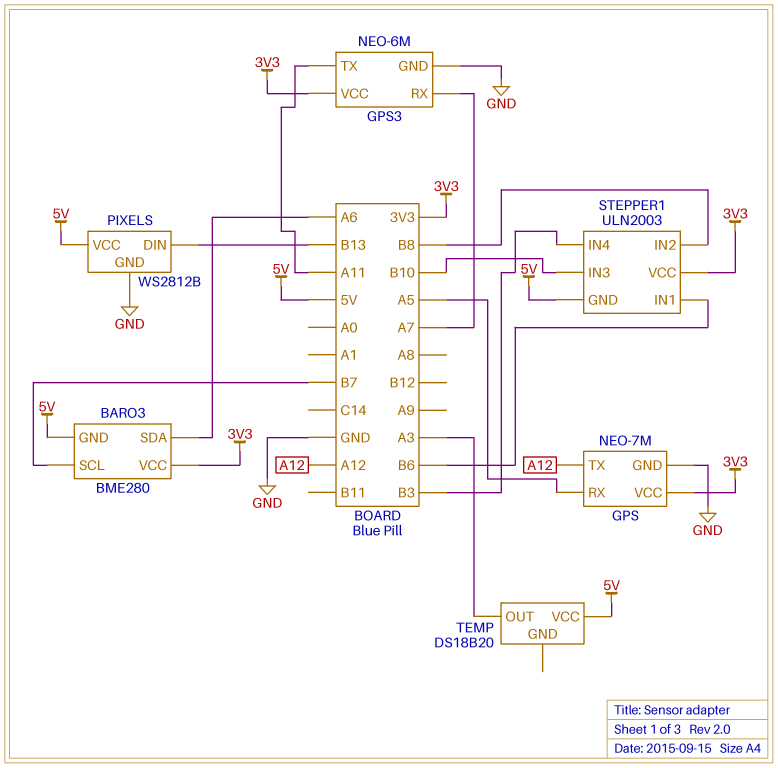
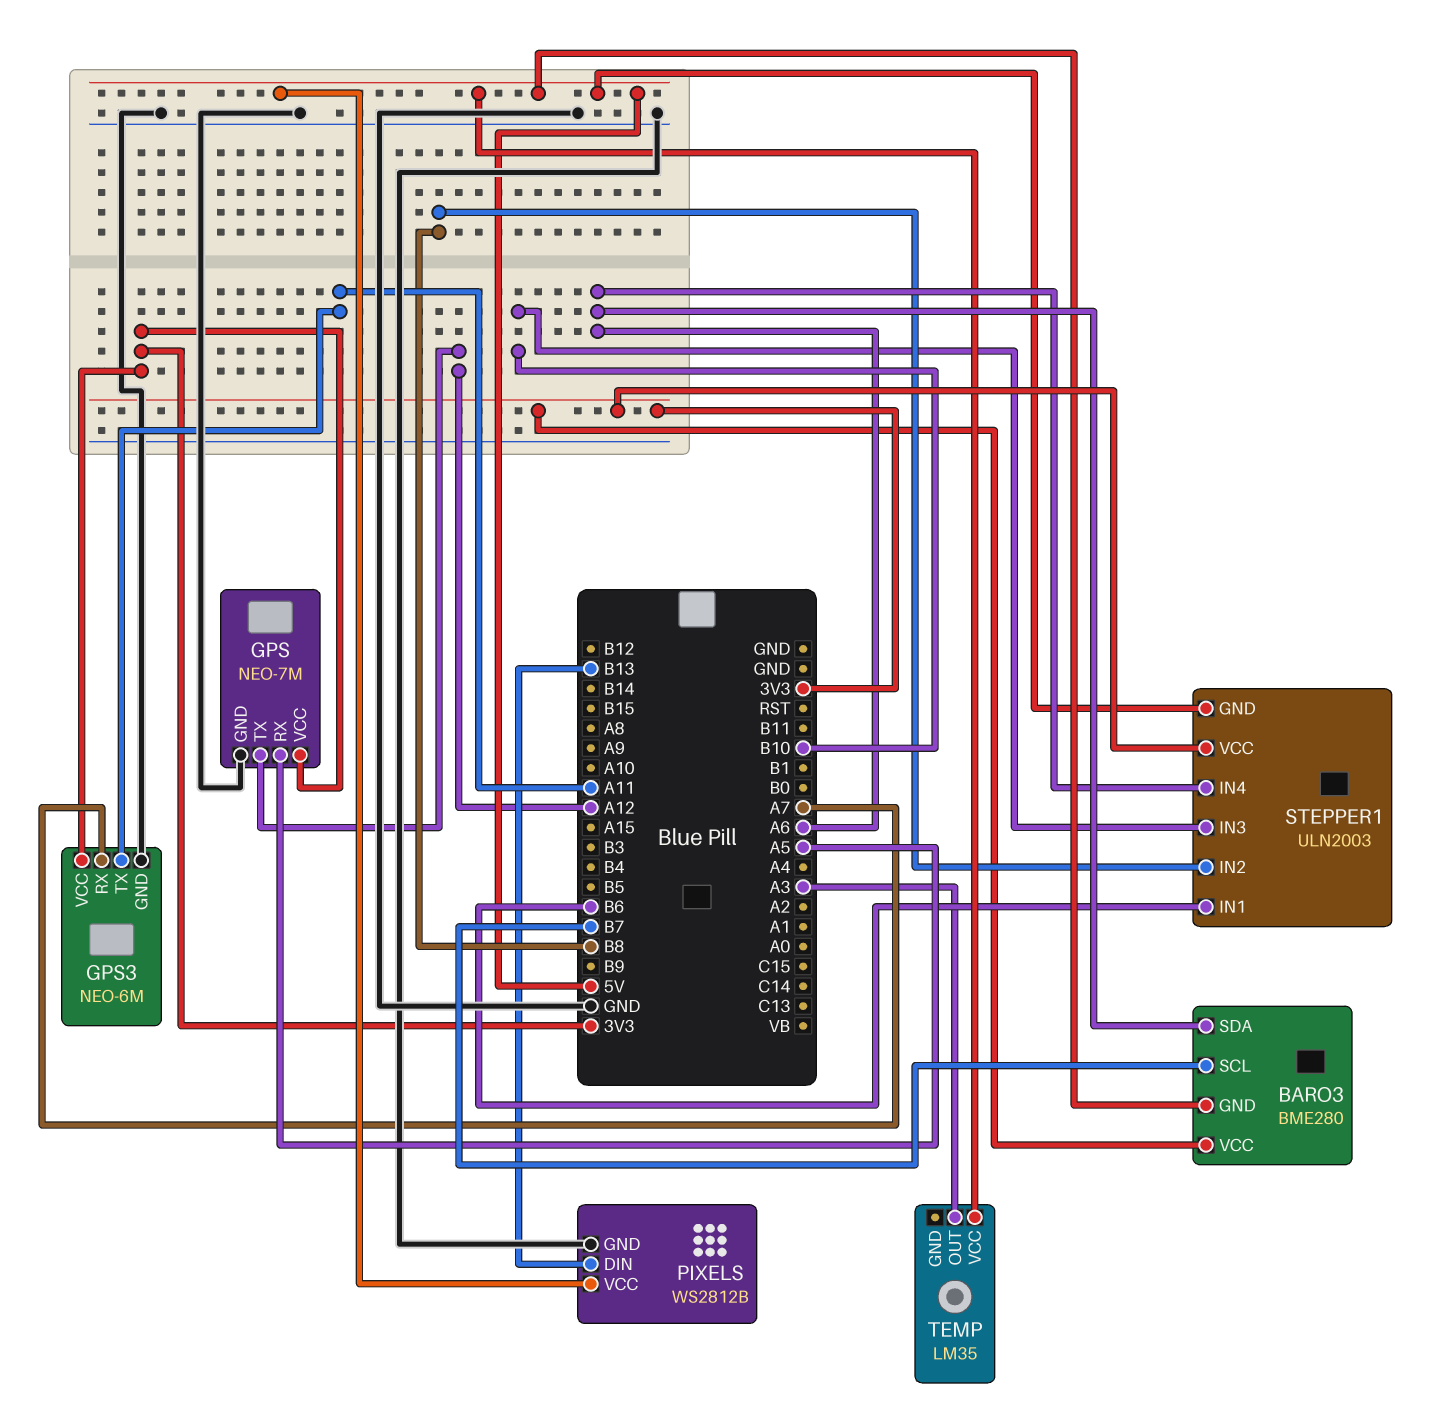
STEPPER1 pin IN4: B3 -> A6
TEMP: DS18B20 -> LM35

